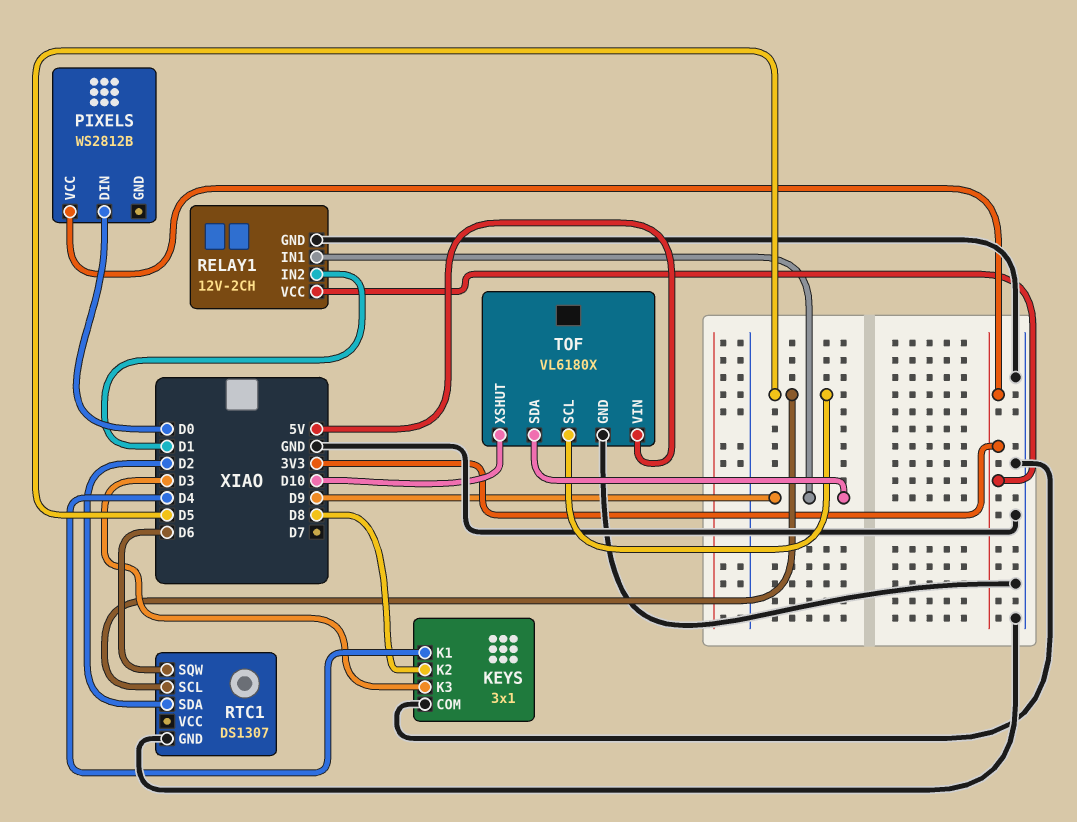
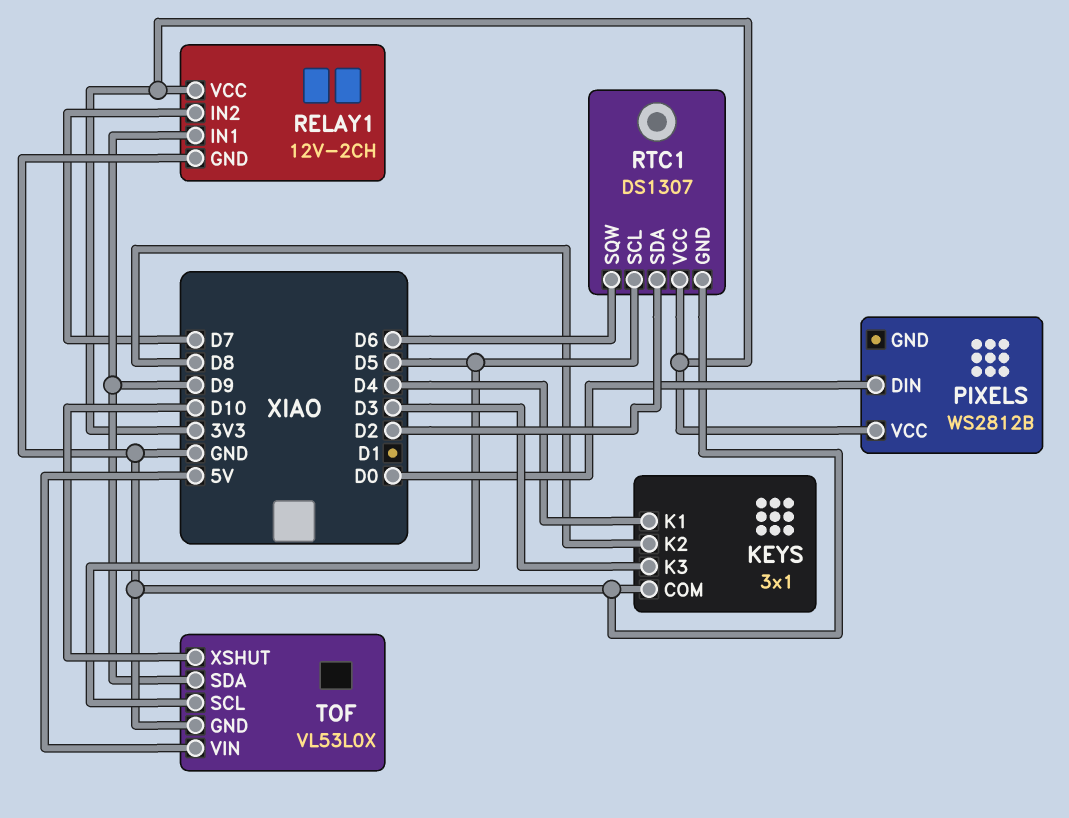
RELAY1 pin IN2: D1 -> D7
RTC1 pin VCC: none -> 3V3
TOF: VL6180X -> VL53L0X

